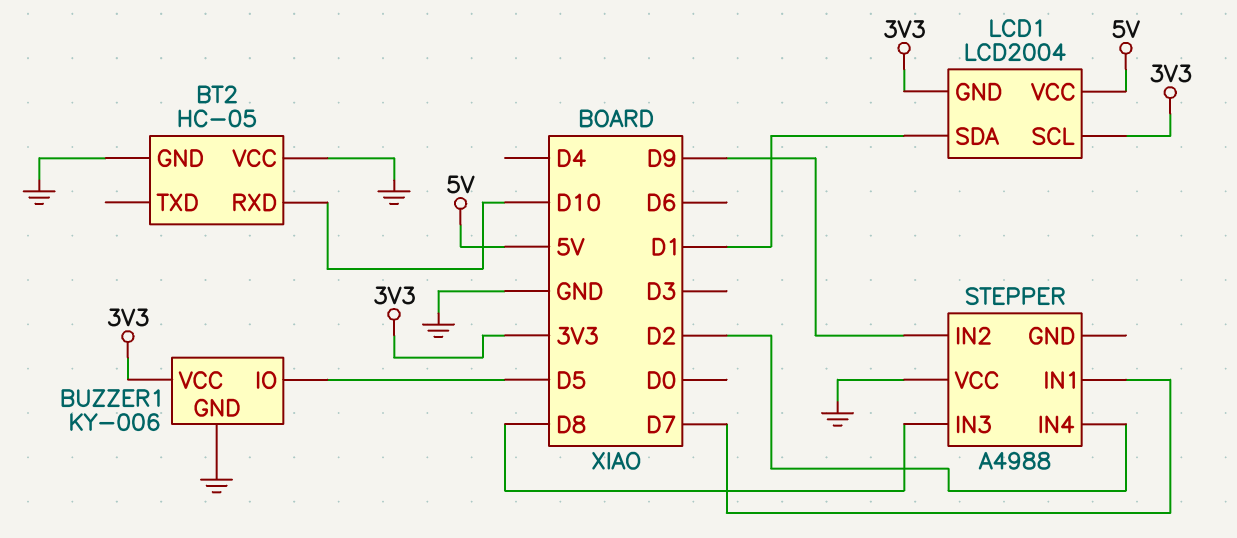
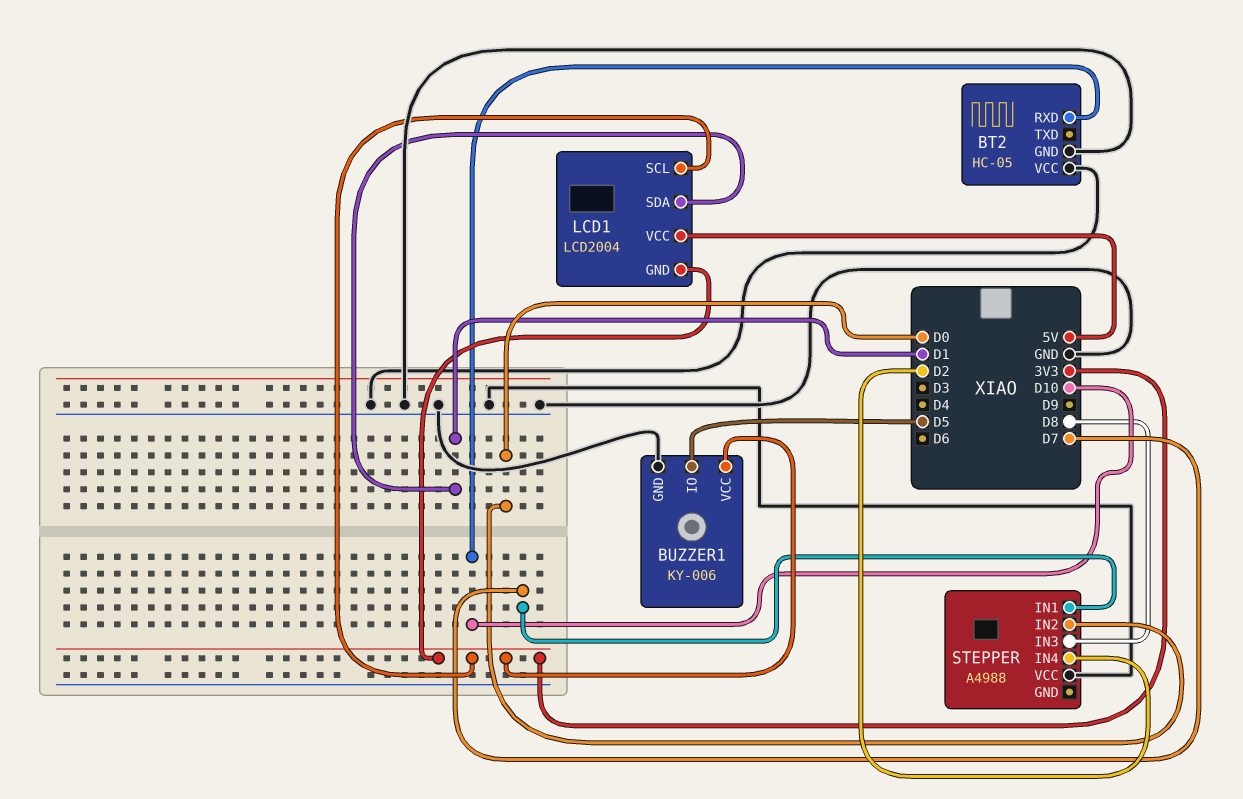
STEPPER pin IN2: D9 -> D0

